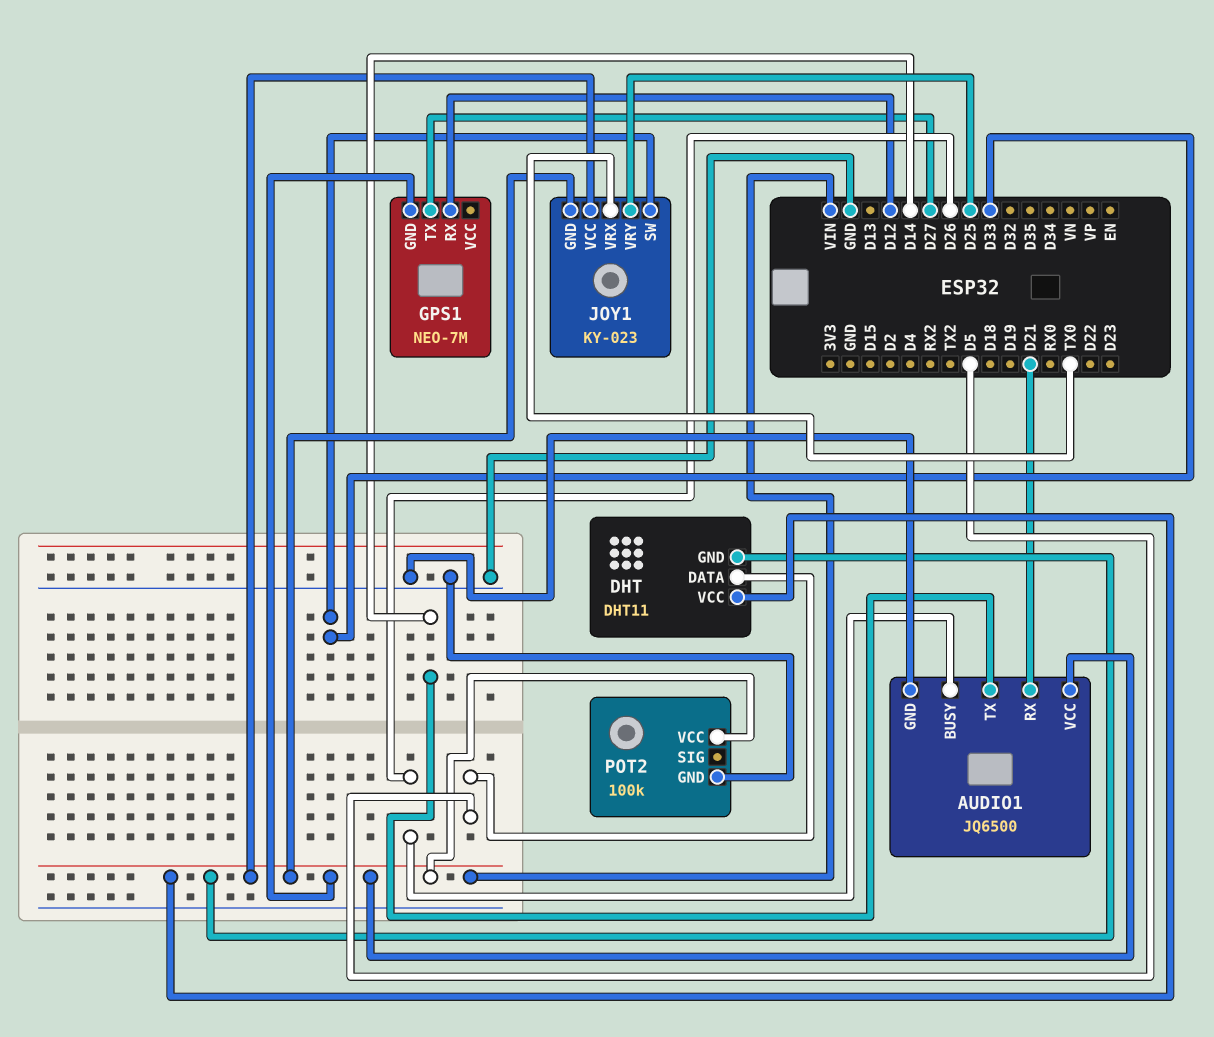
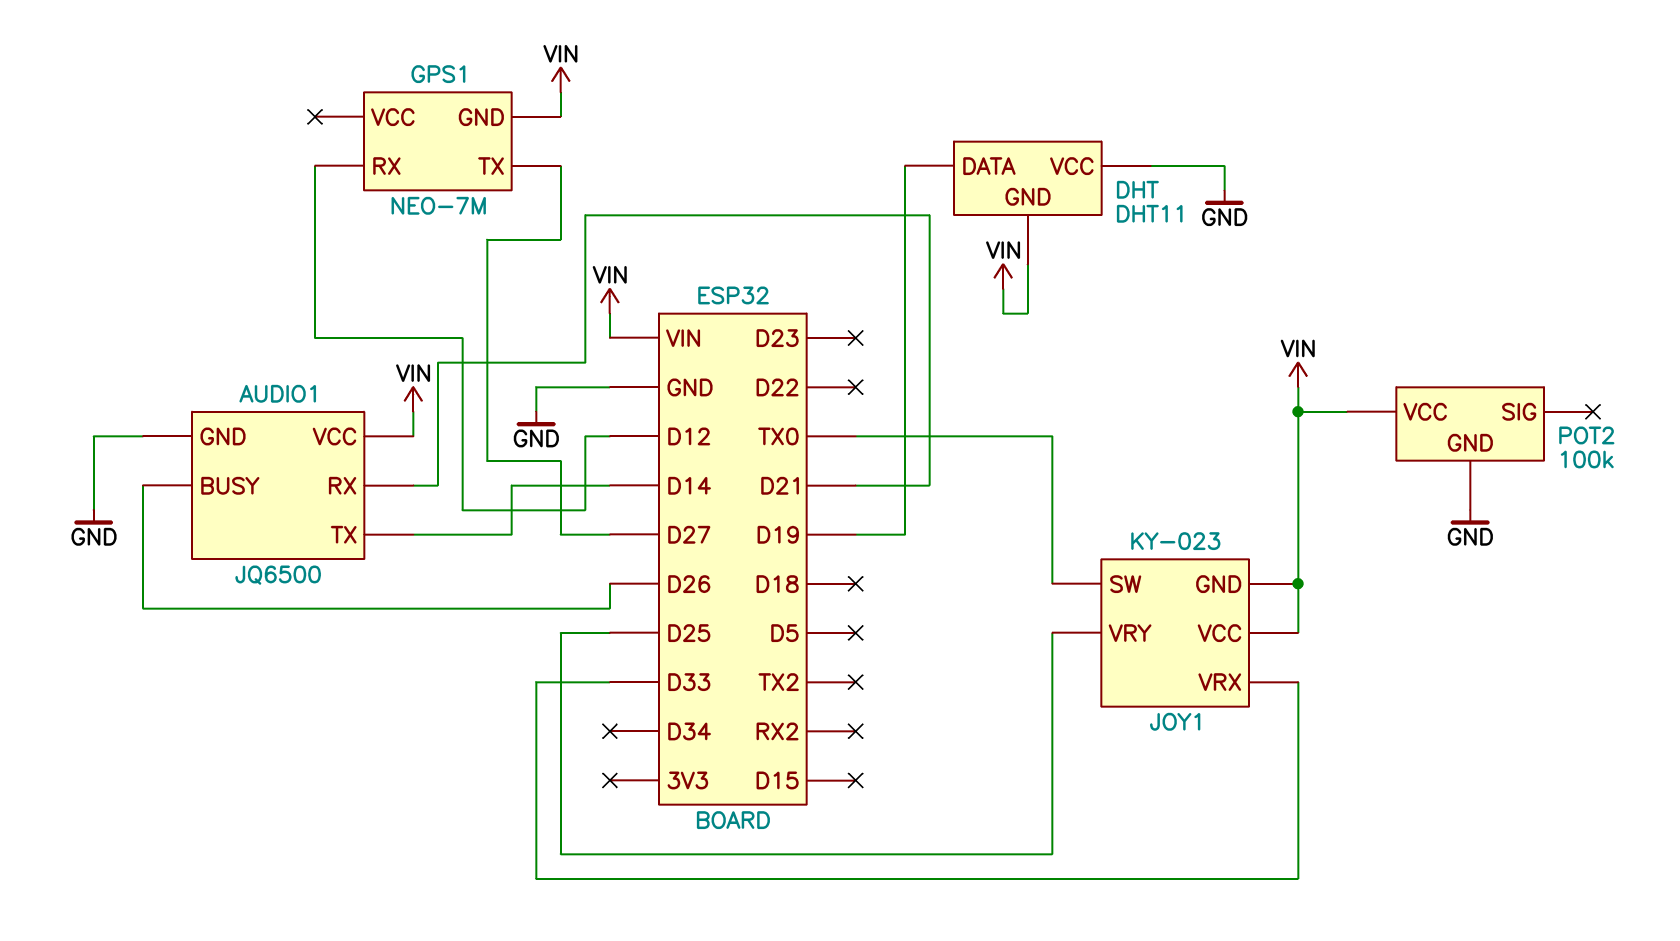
DHT pin DATA: D5 -> D19
DHT pin VCC: VIN -> GND
JOY1 pin SW: D33 -> TX0
JOY1 pin VRX: TX0 -> D33

